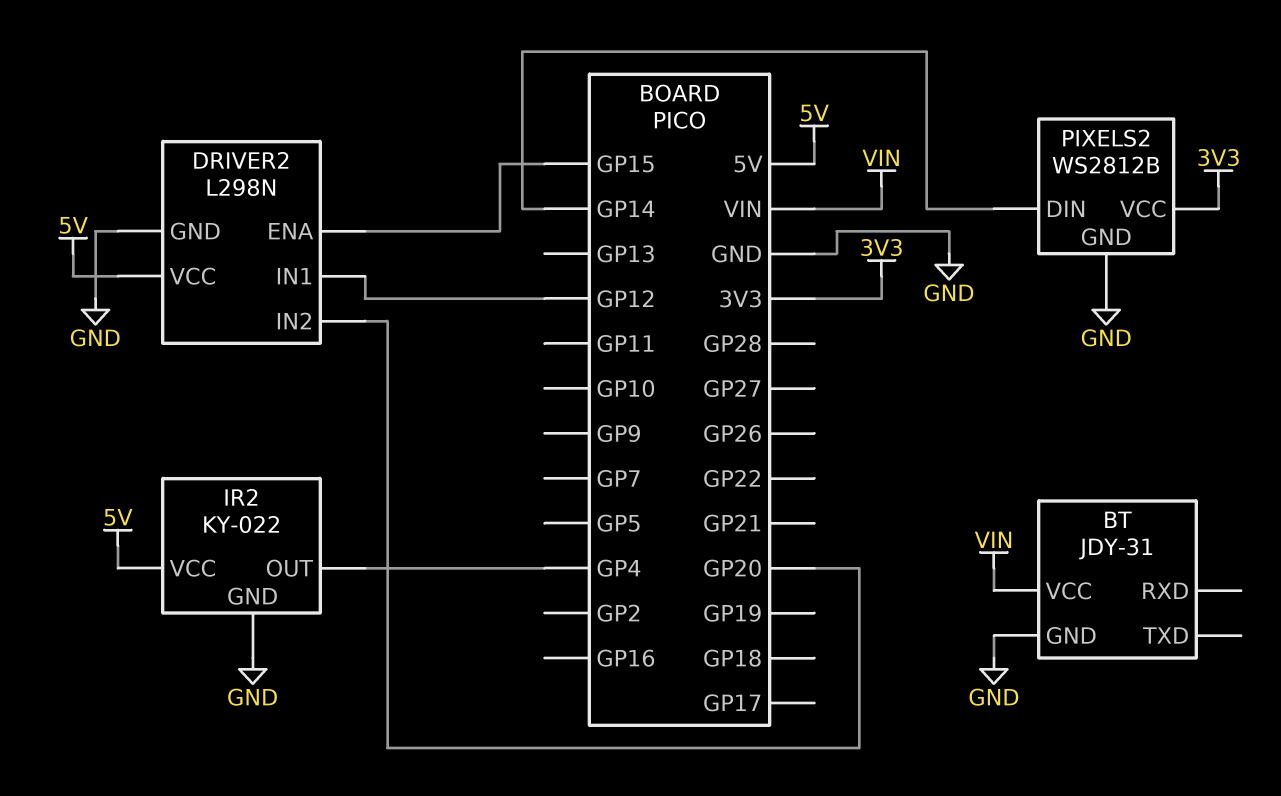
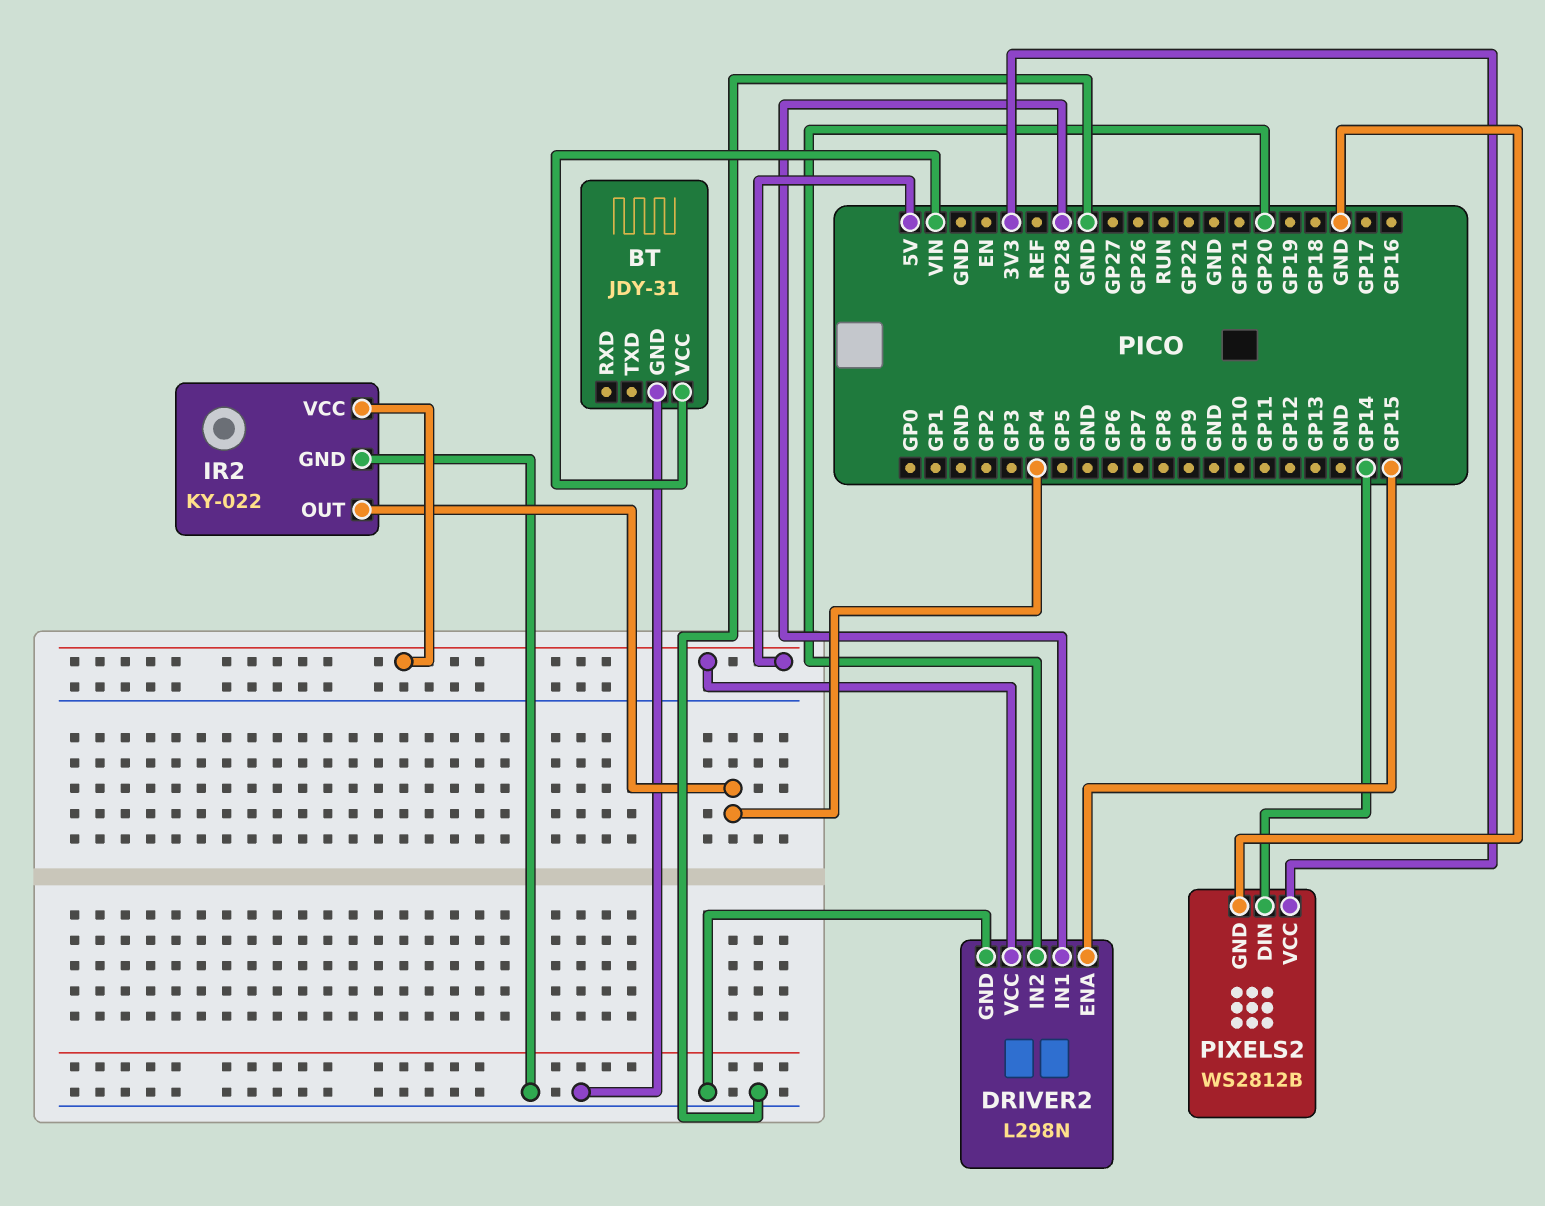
DRIVER2 pin IN1: GP12 -> GP28

